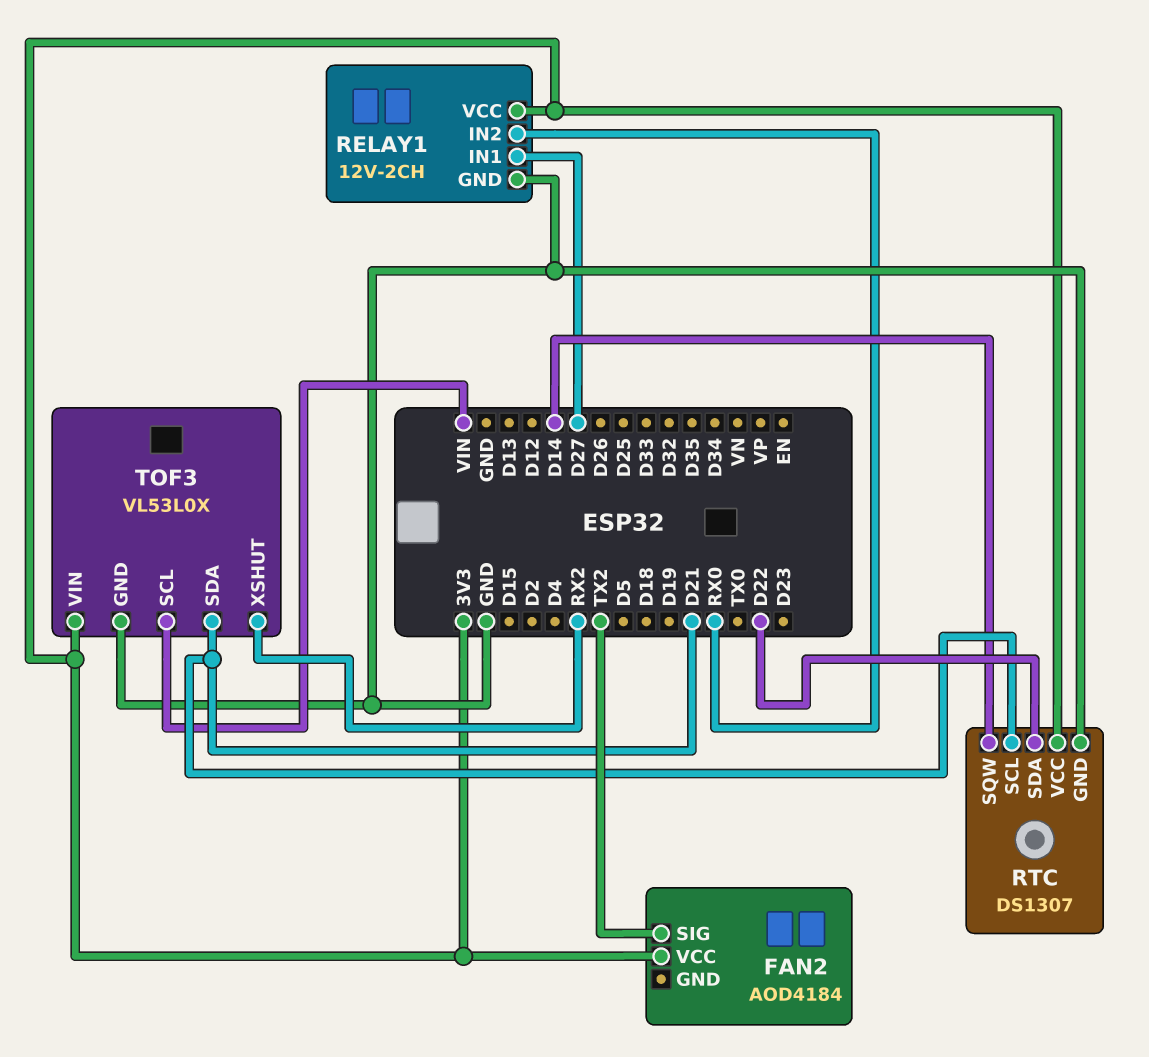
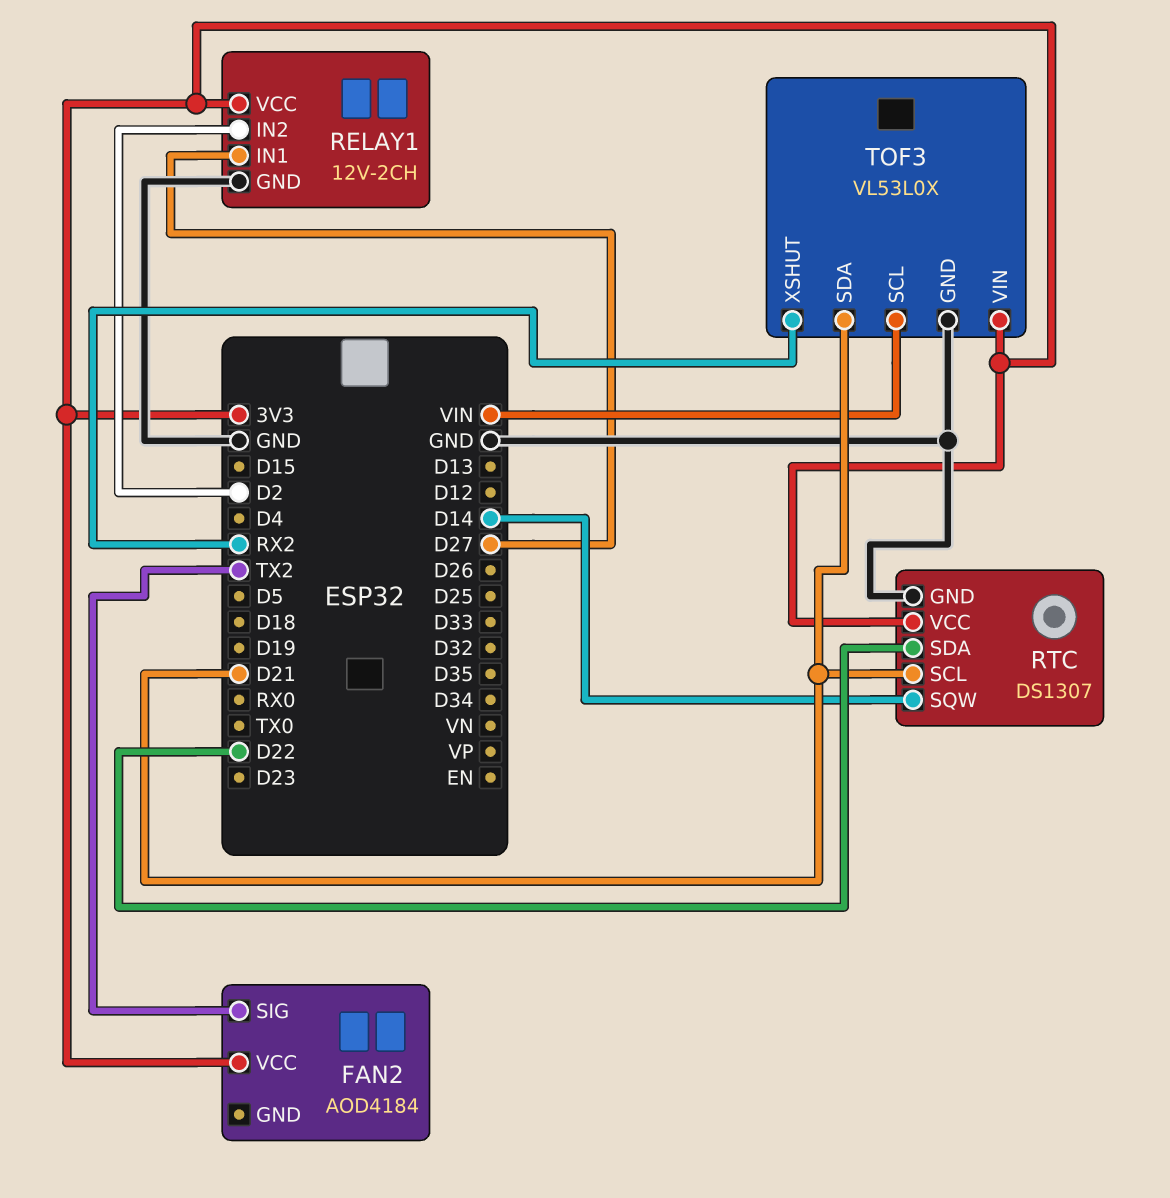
RELAY1 pin IN2: RX0 -> D2

